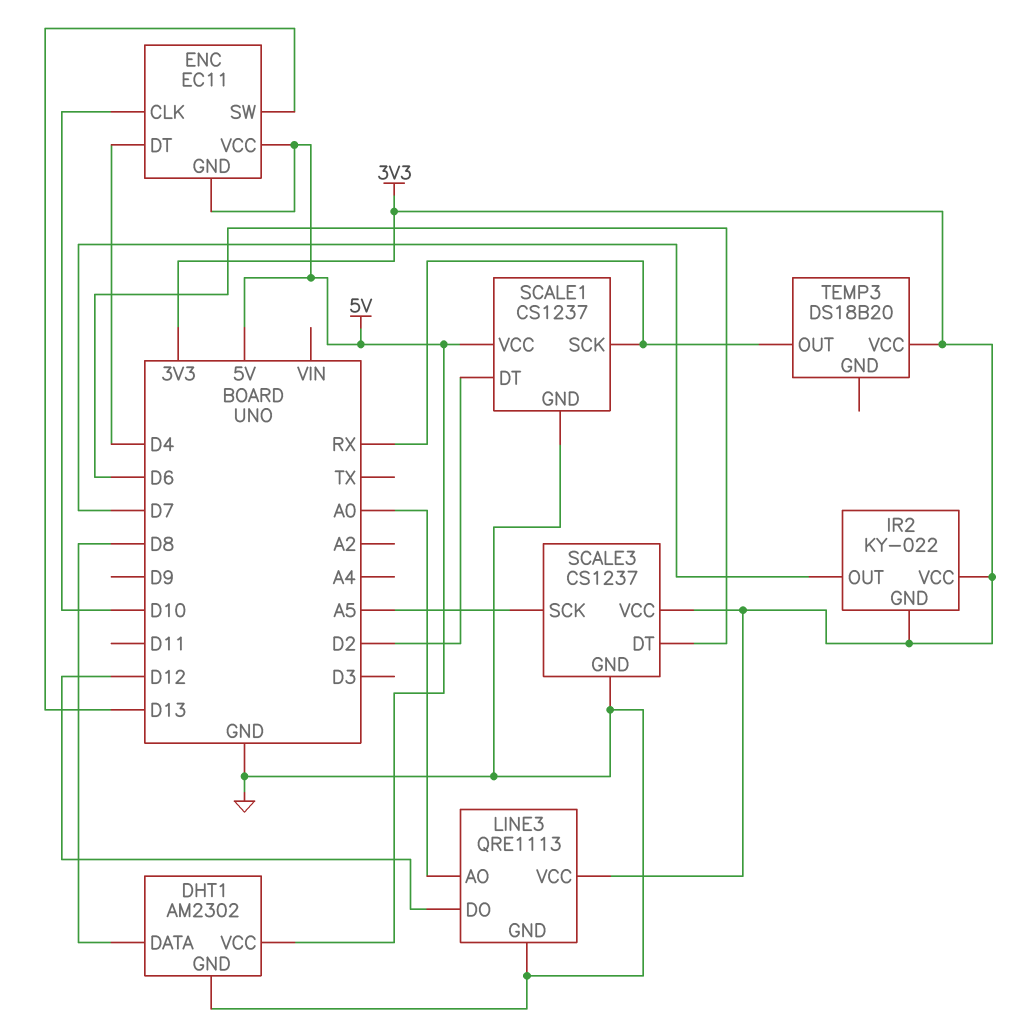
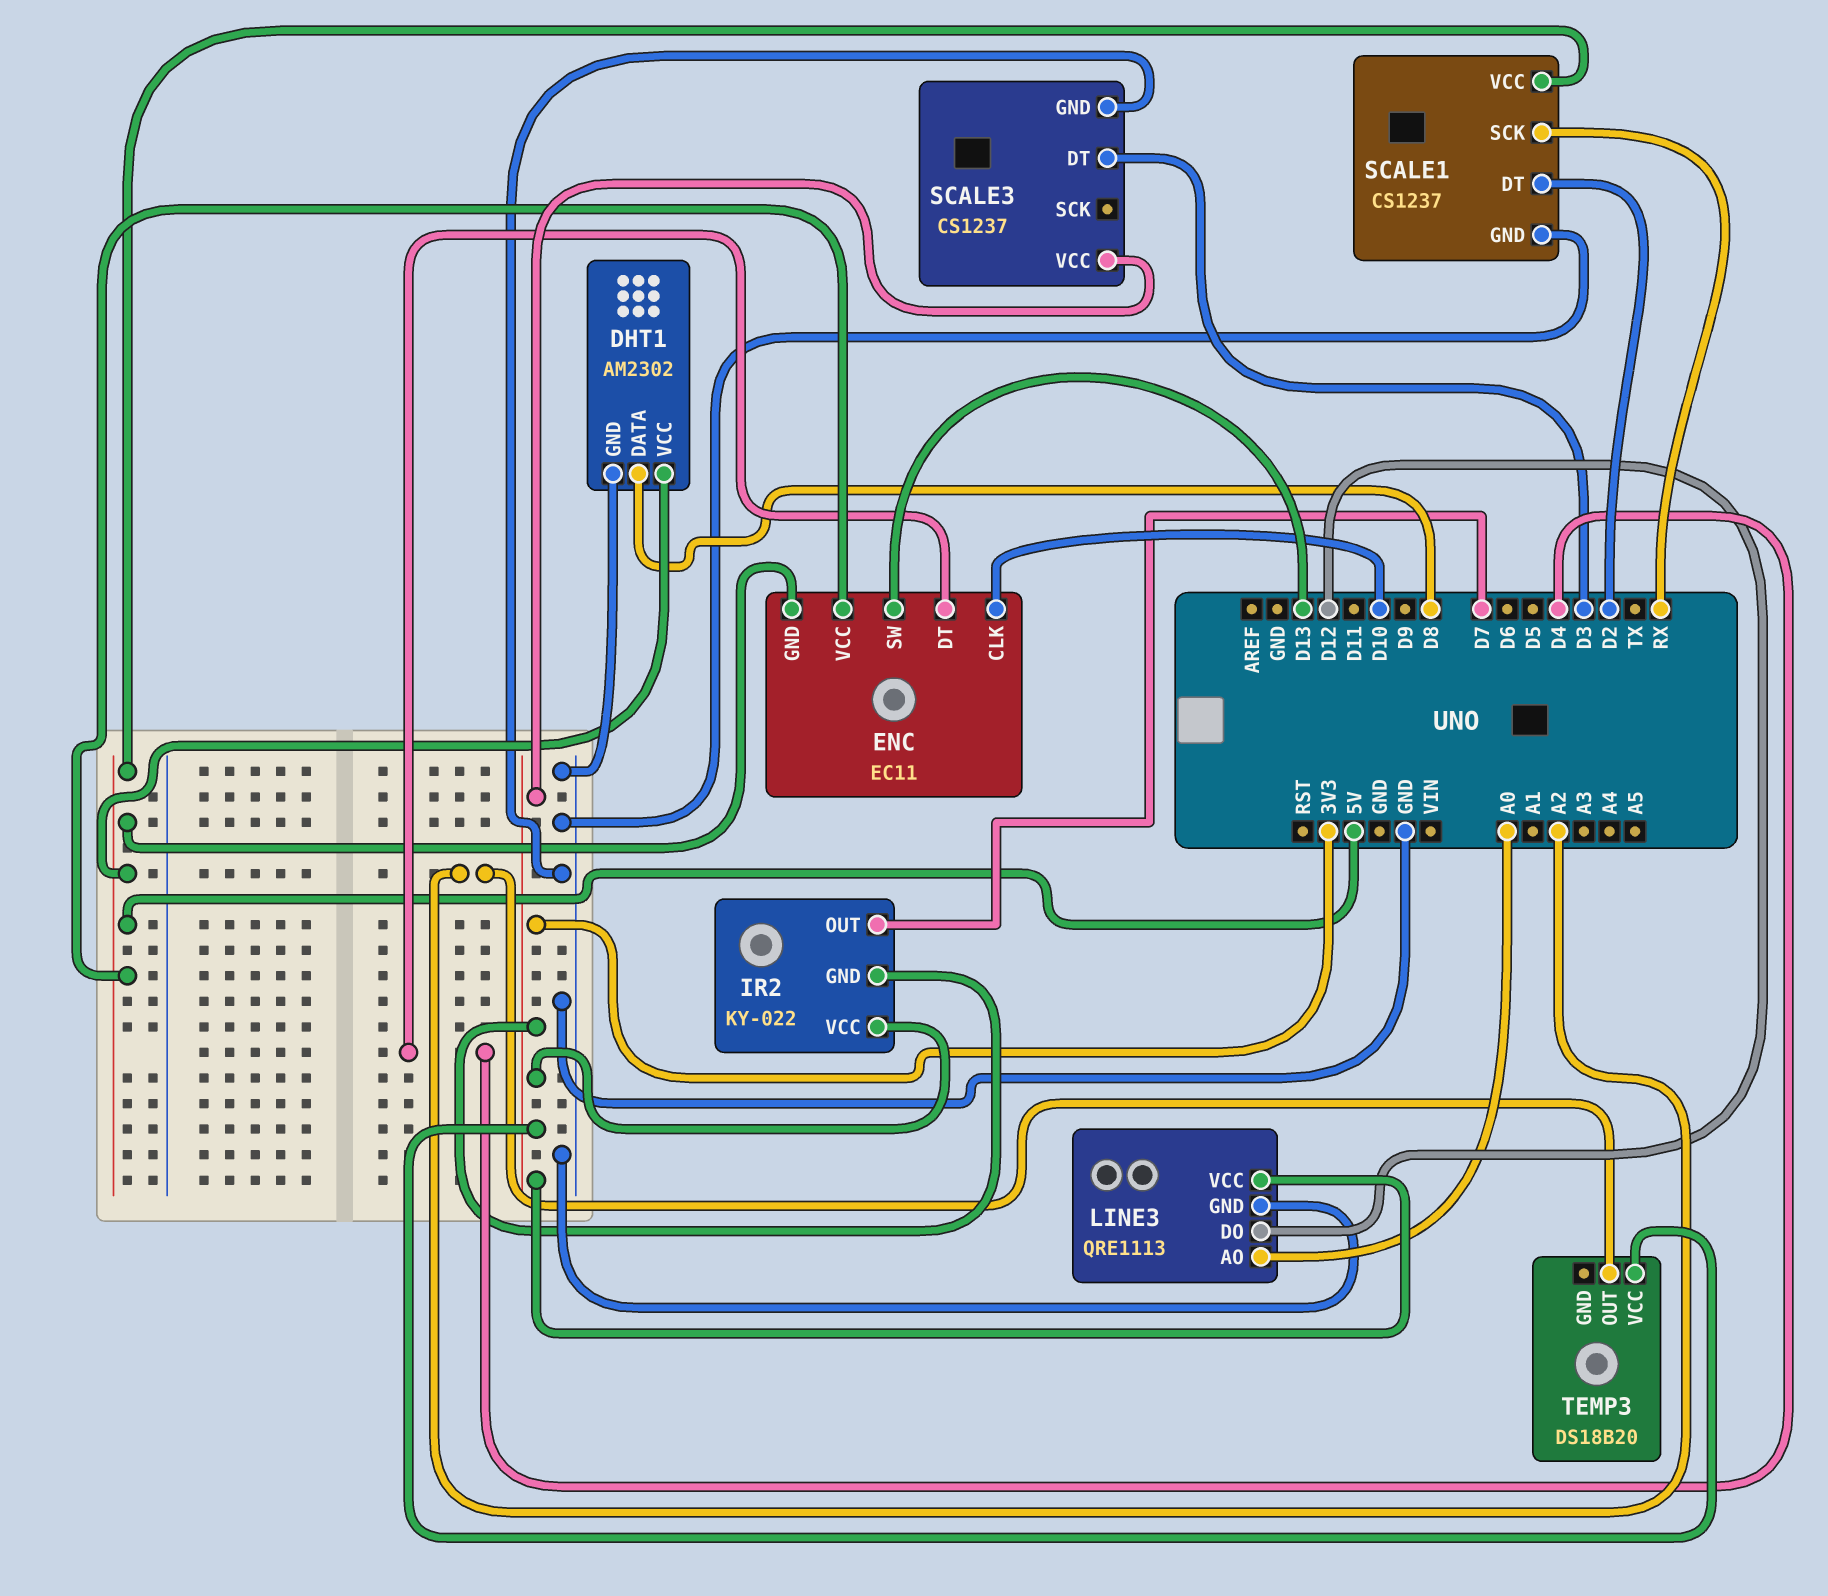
SCALE3 pin DT: D6 -> D3
SCALE3 pin SCK: A5 -> none
TEMP3 pin OUT: RX -> A2

